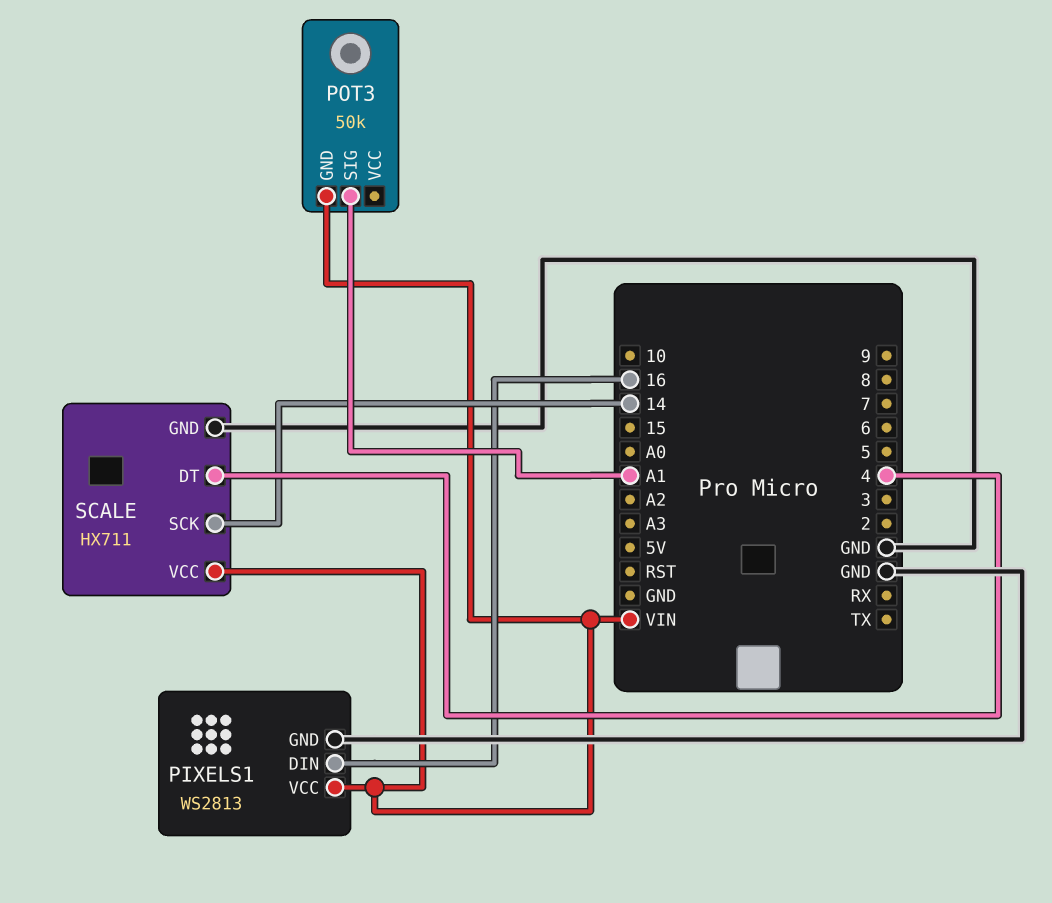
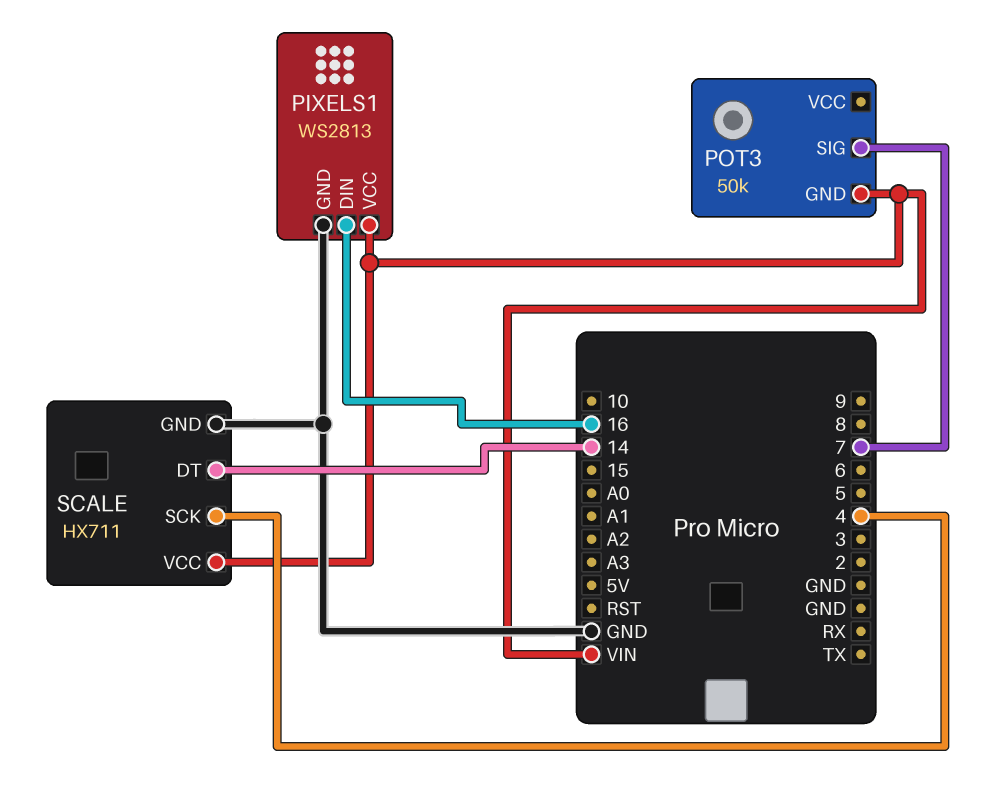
POT3 pin SIG: A1 -> 7
SCALE pin DT: 4 -> 14
SCALE pin SCK: 14 -> 4

